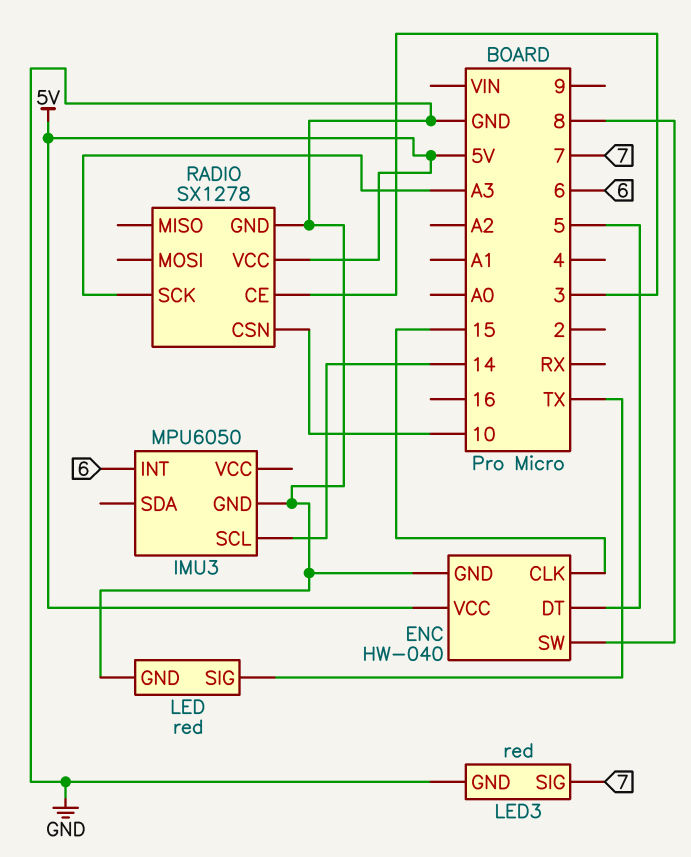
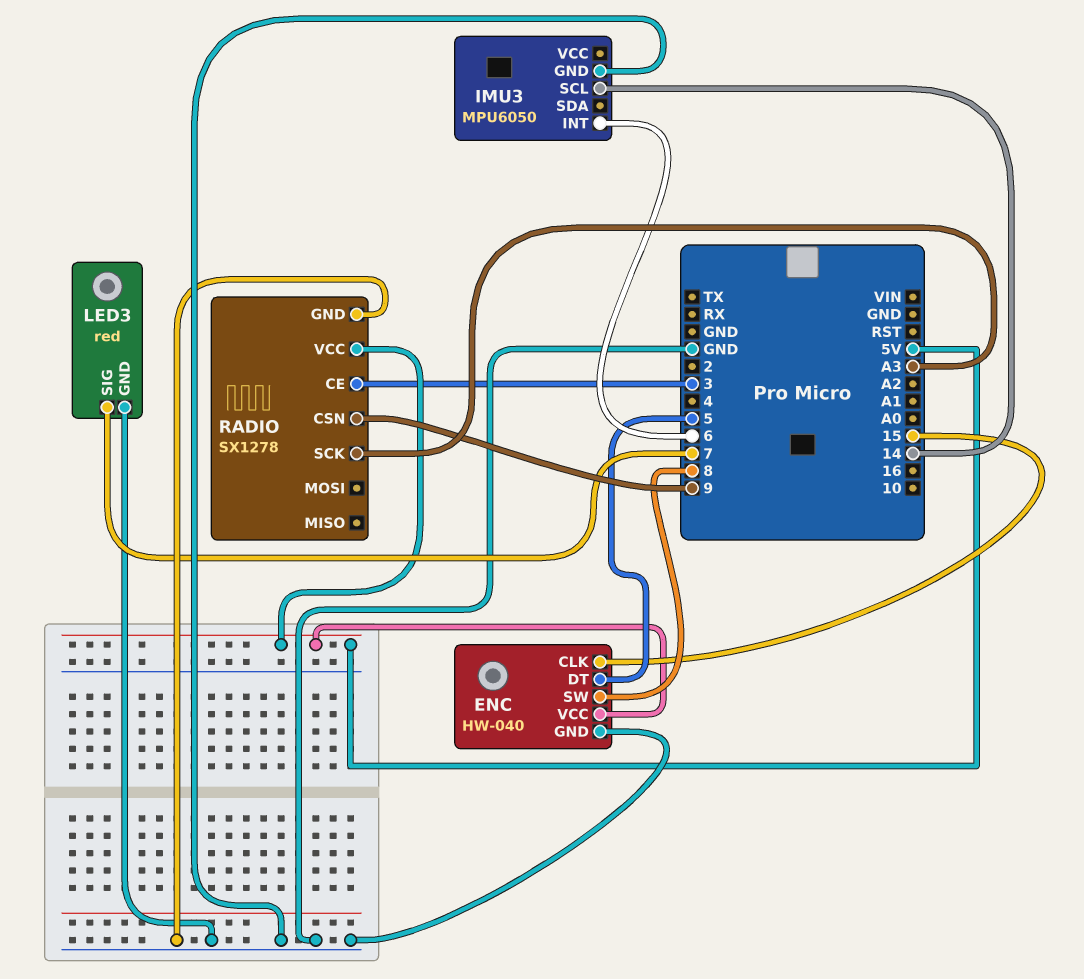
LED: red -> none
LED pin GND: GND -> none
LED pin SIG: TX -> none
RADIO pin CSN: 10 -> 9

